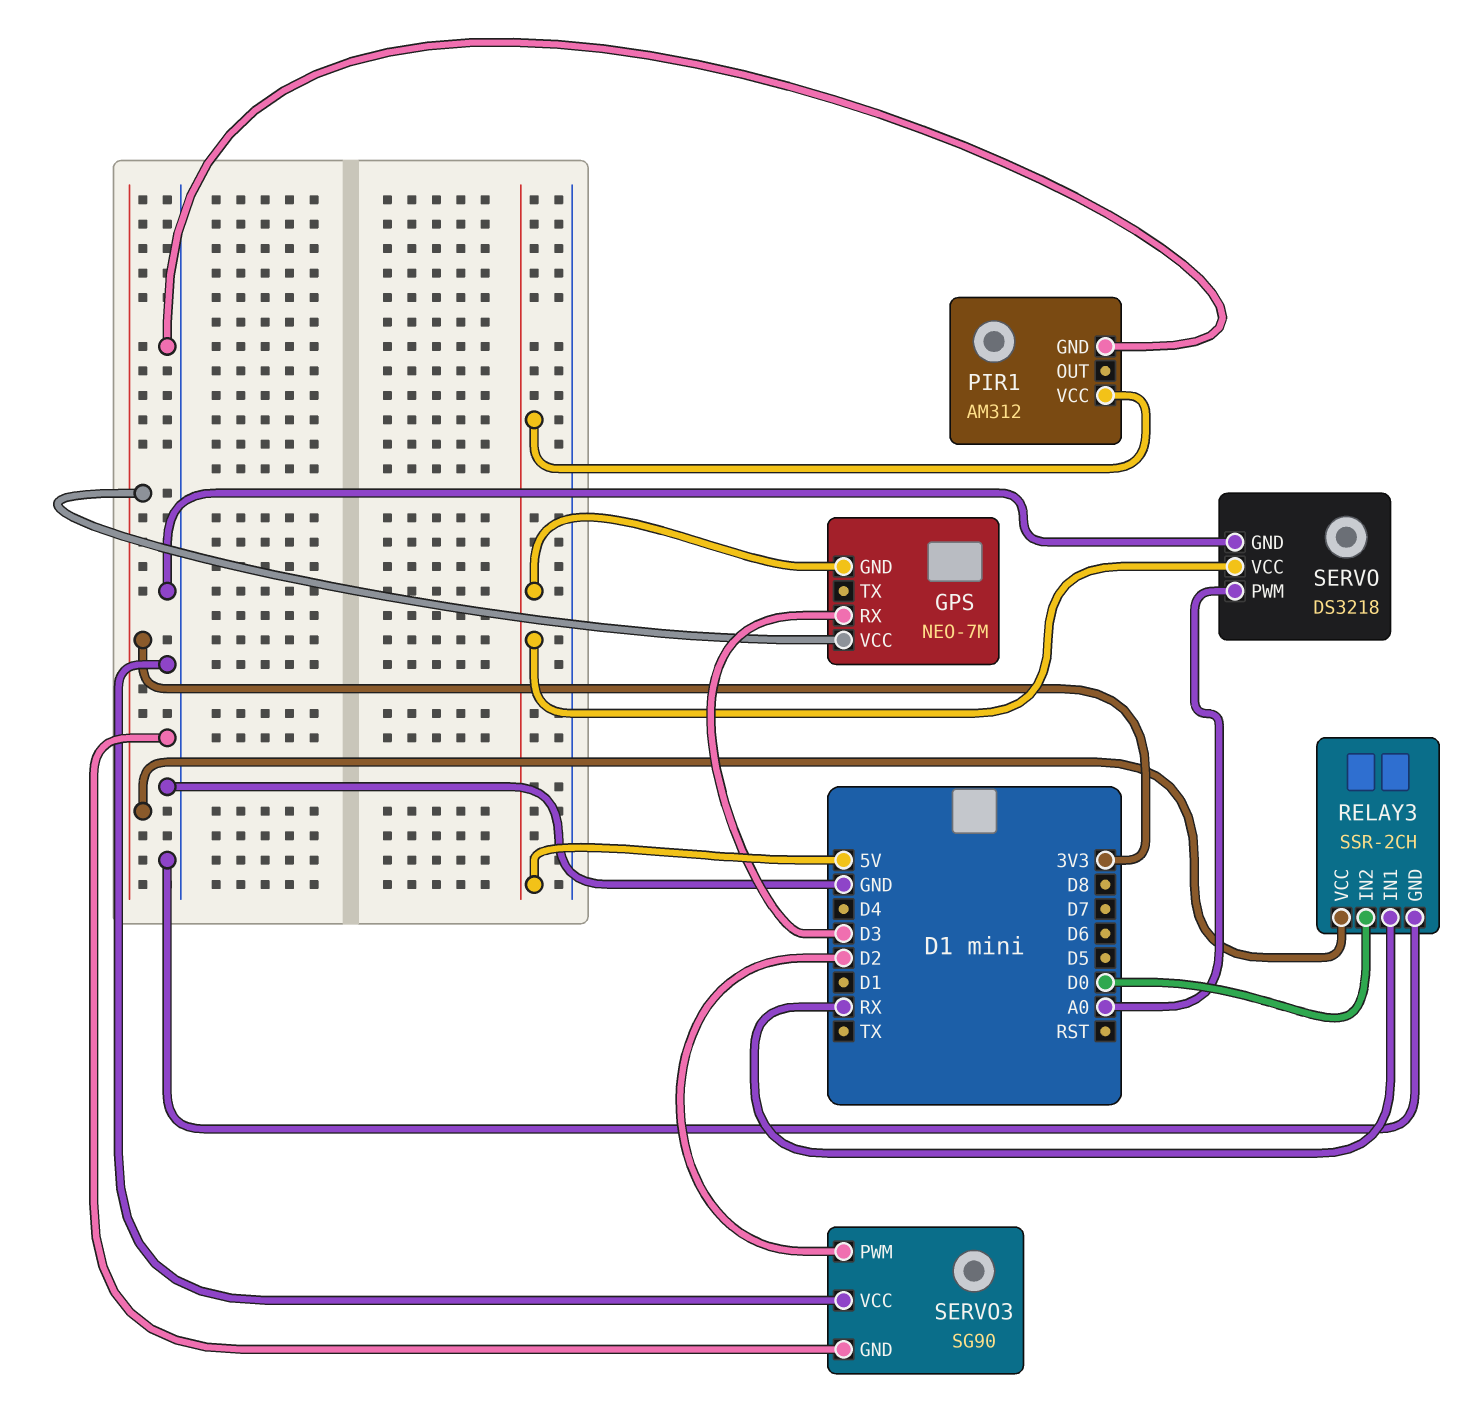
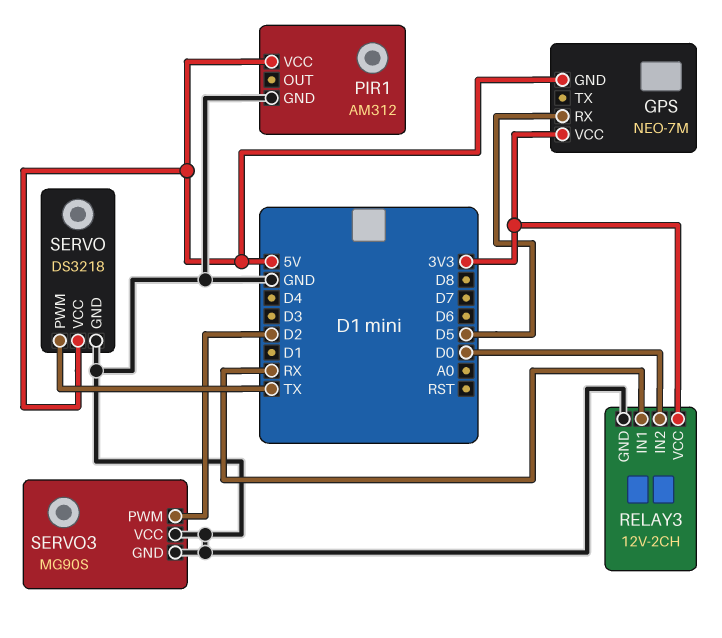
GPS pin RX: D3 -> D5
RELAY3: SSR-2CH -> 12V-2CH
SERVO pin PWM: A0 -> TX
SERVO3: SG90 -> MG90S

